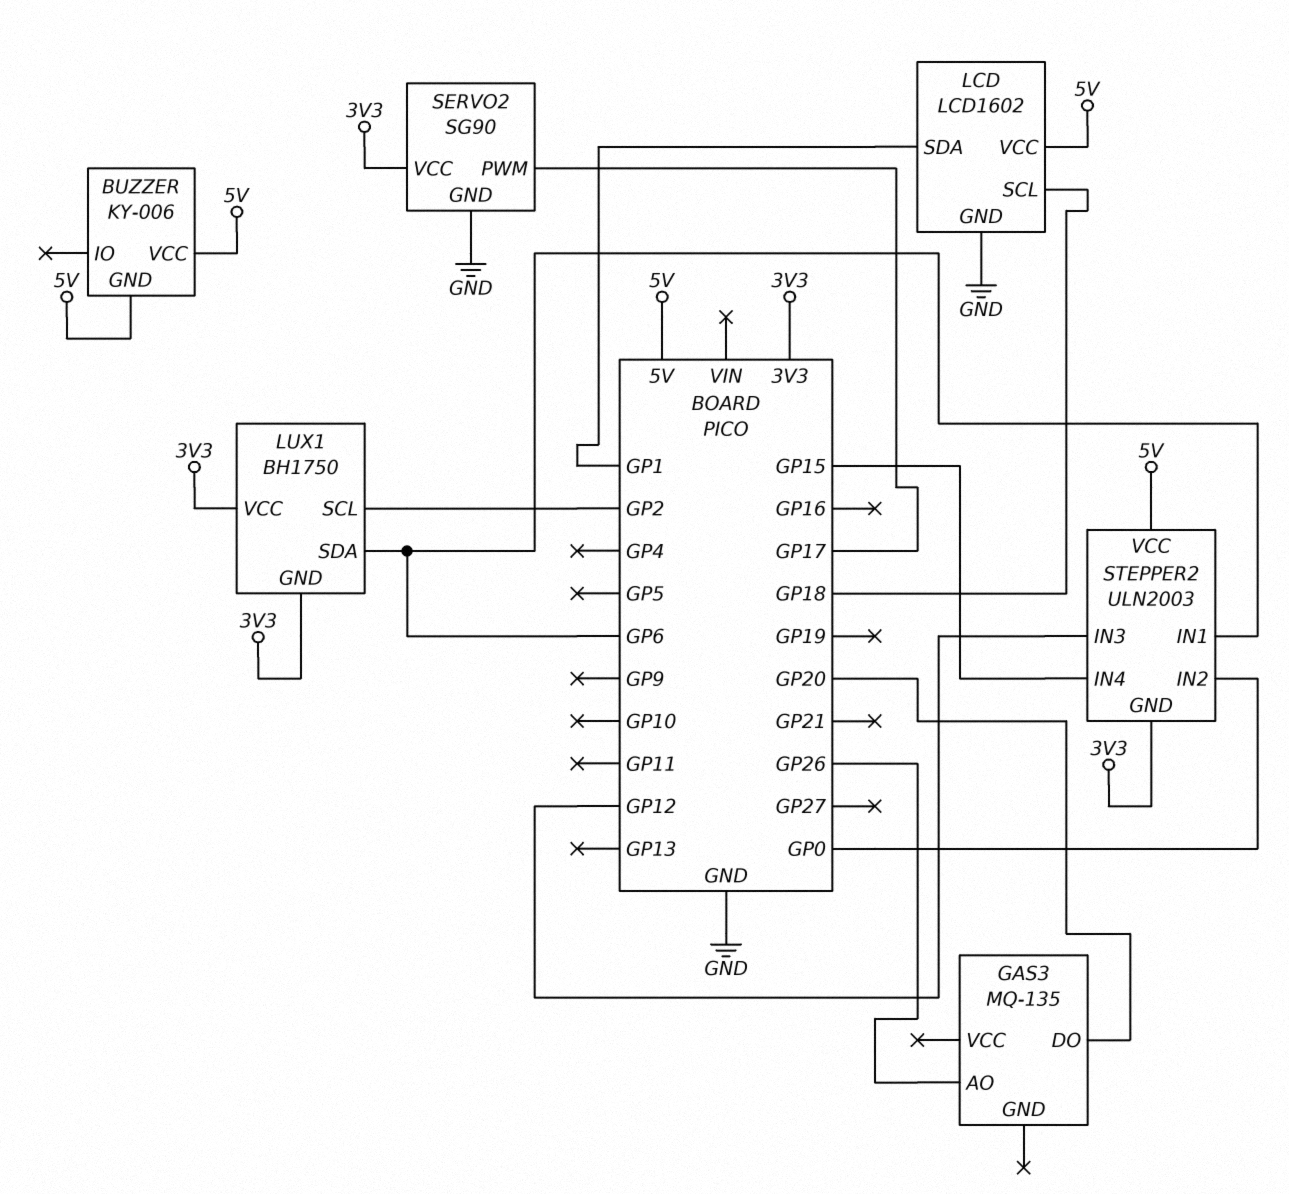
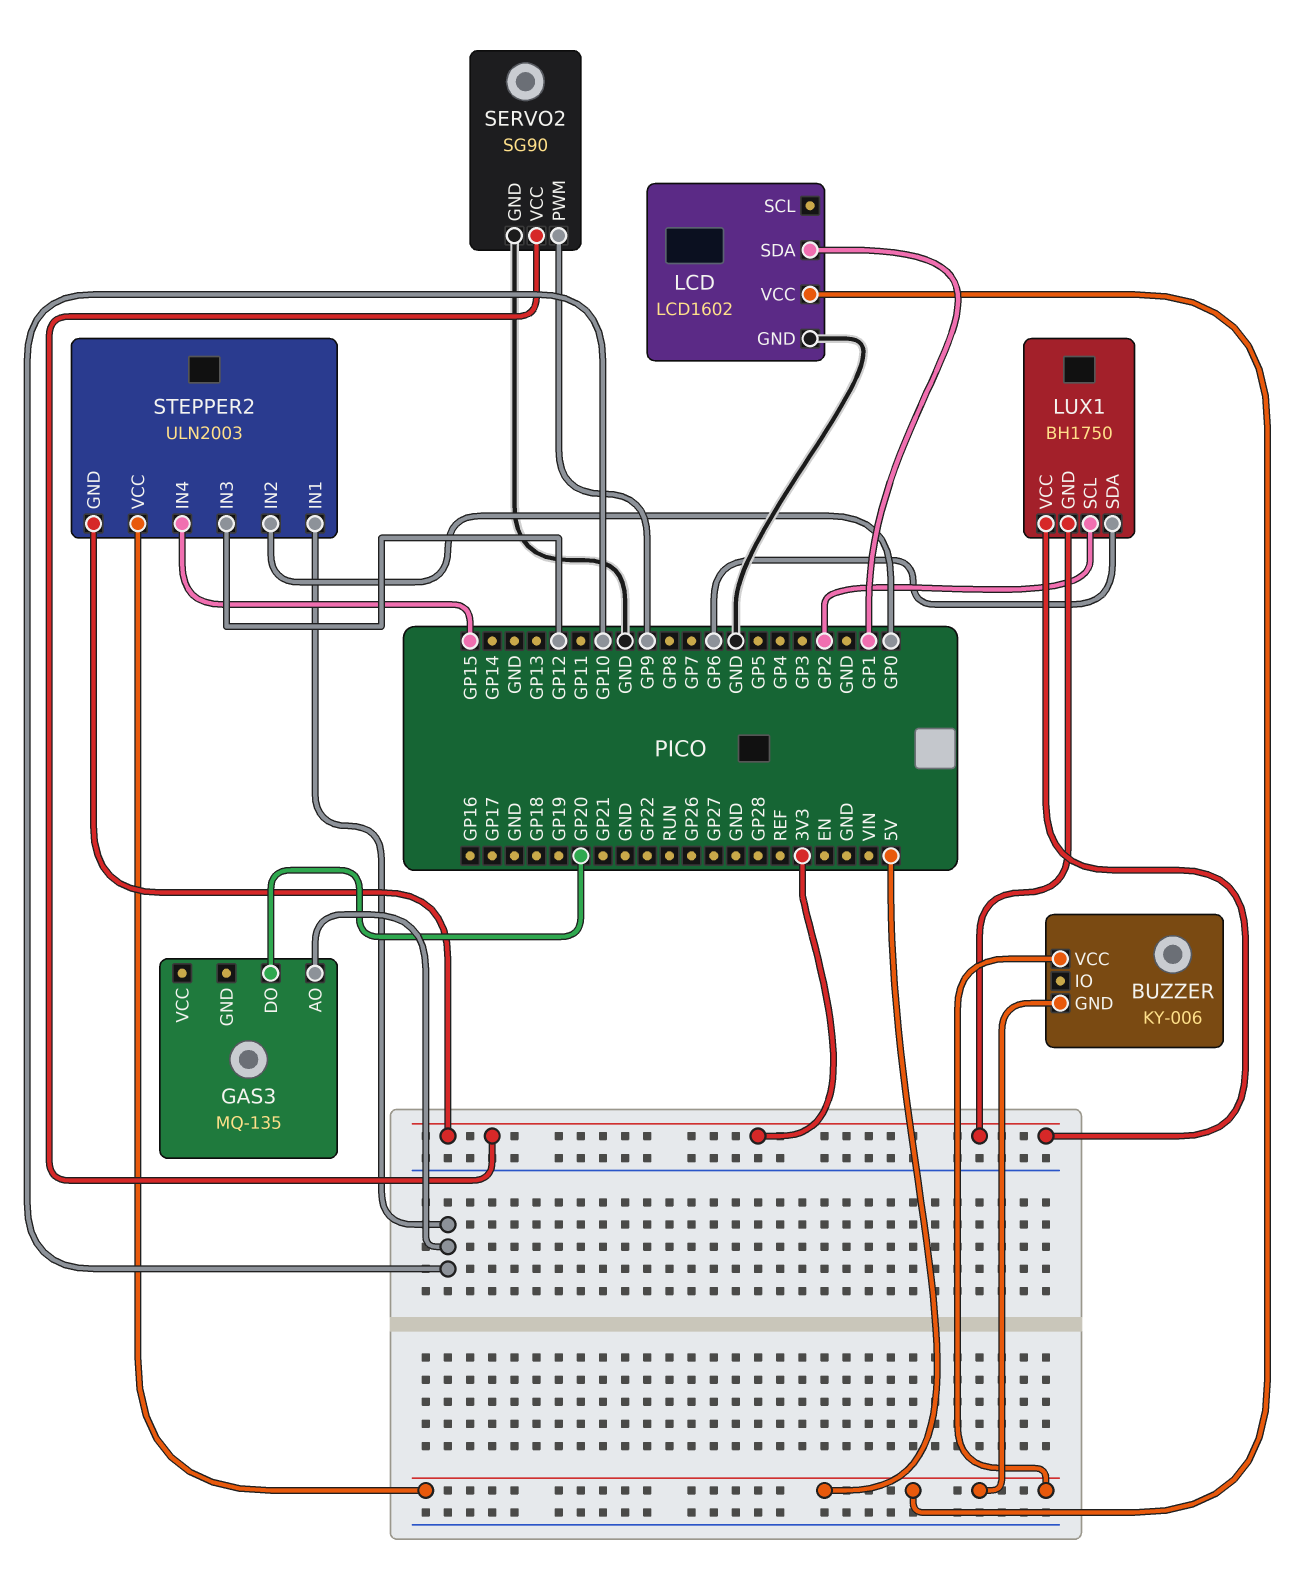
GAS3 pin AO: GP26 -> GP10
LCD pin SCL: GP18 -> none
SERVO2 pin PWM: GP17 -> GP9
STEPPER2 pin IN1: GP6 -> GP10

